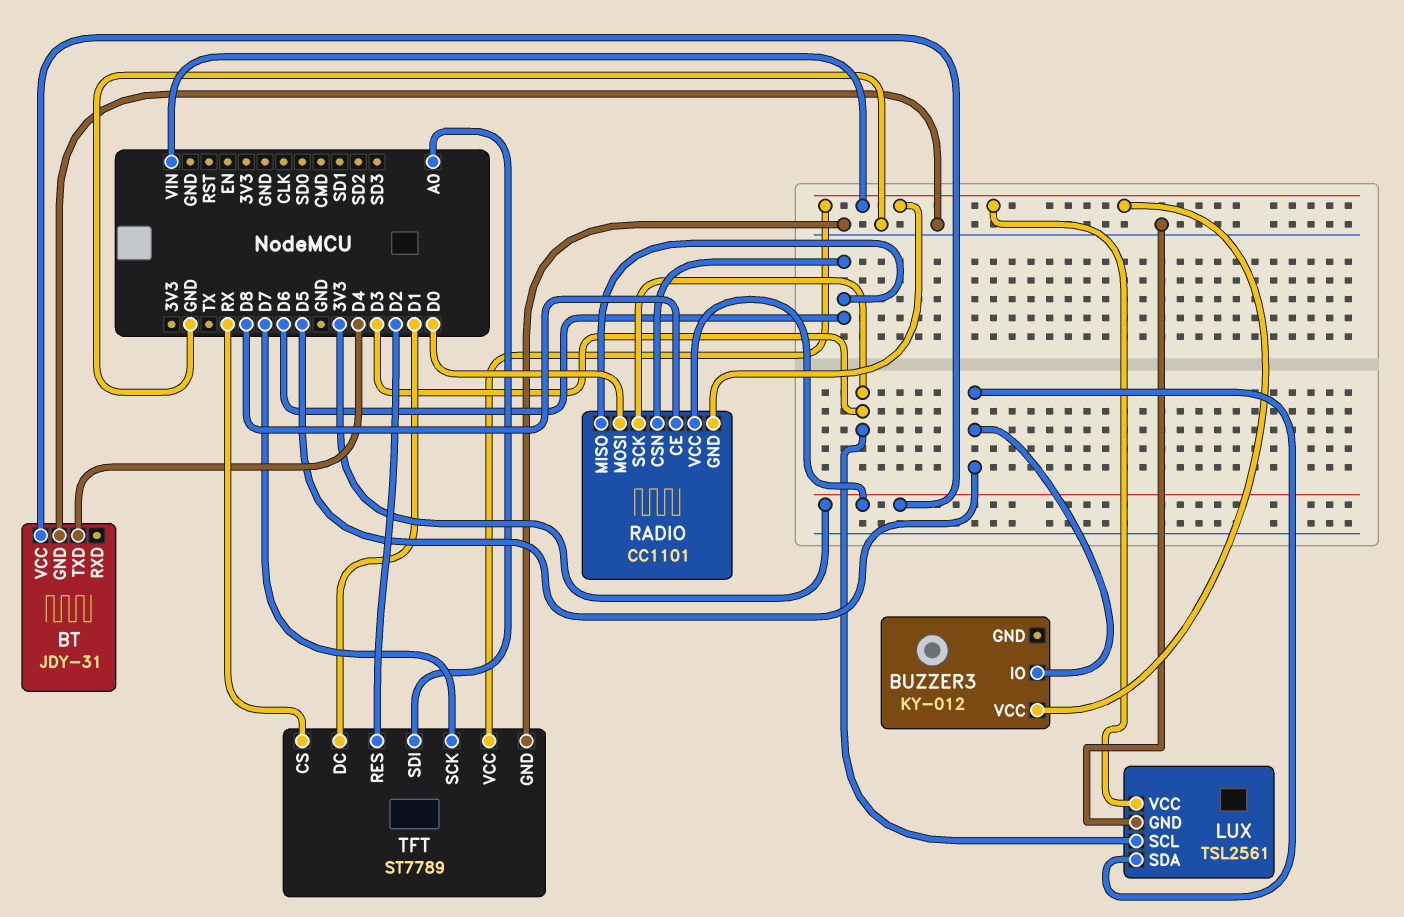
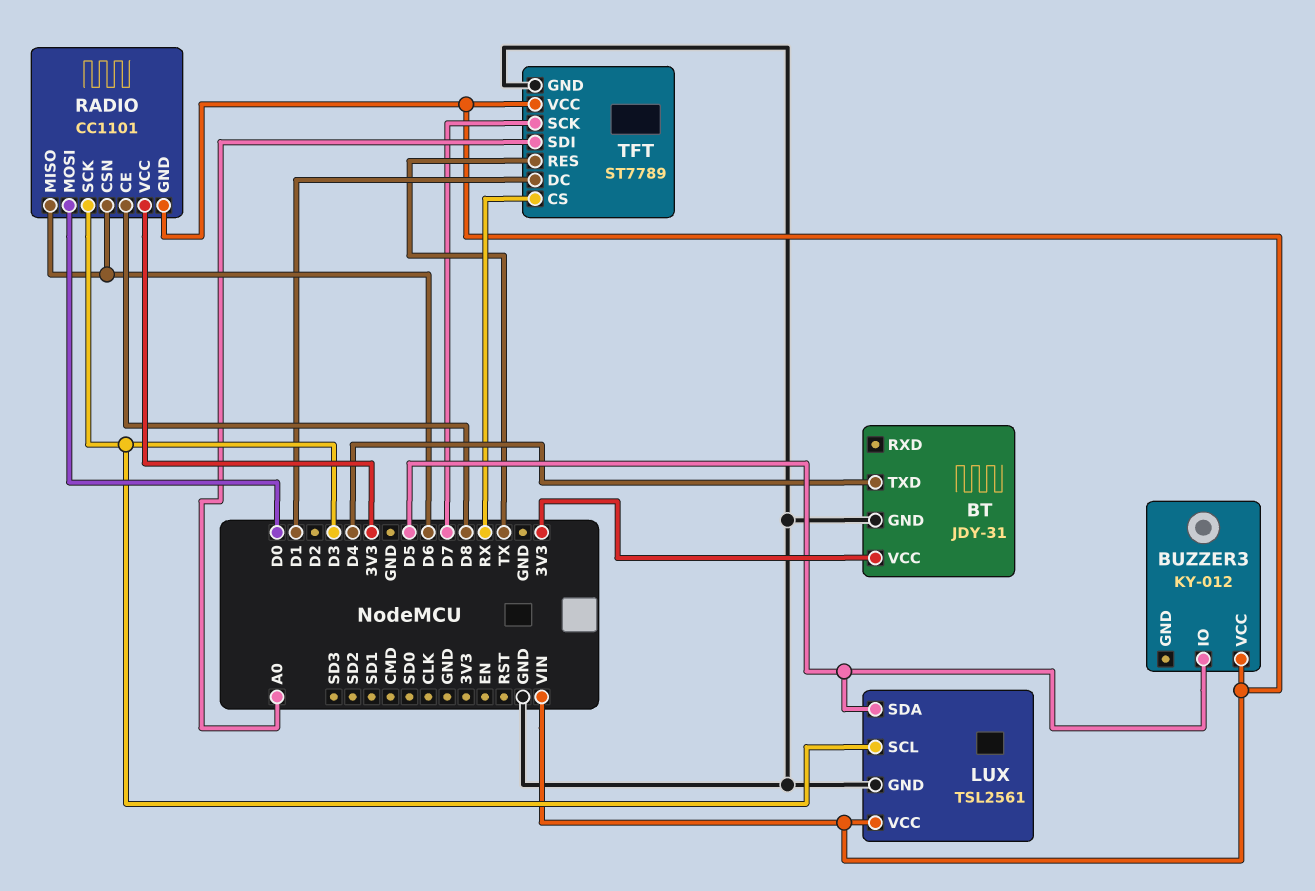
TFT pin RES: D2 -> TX

